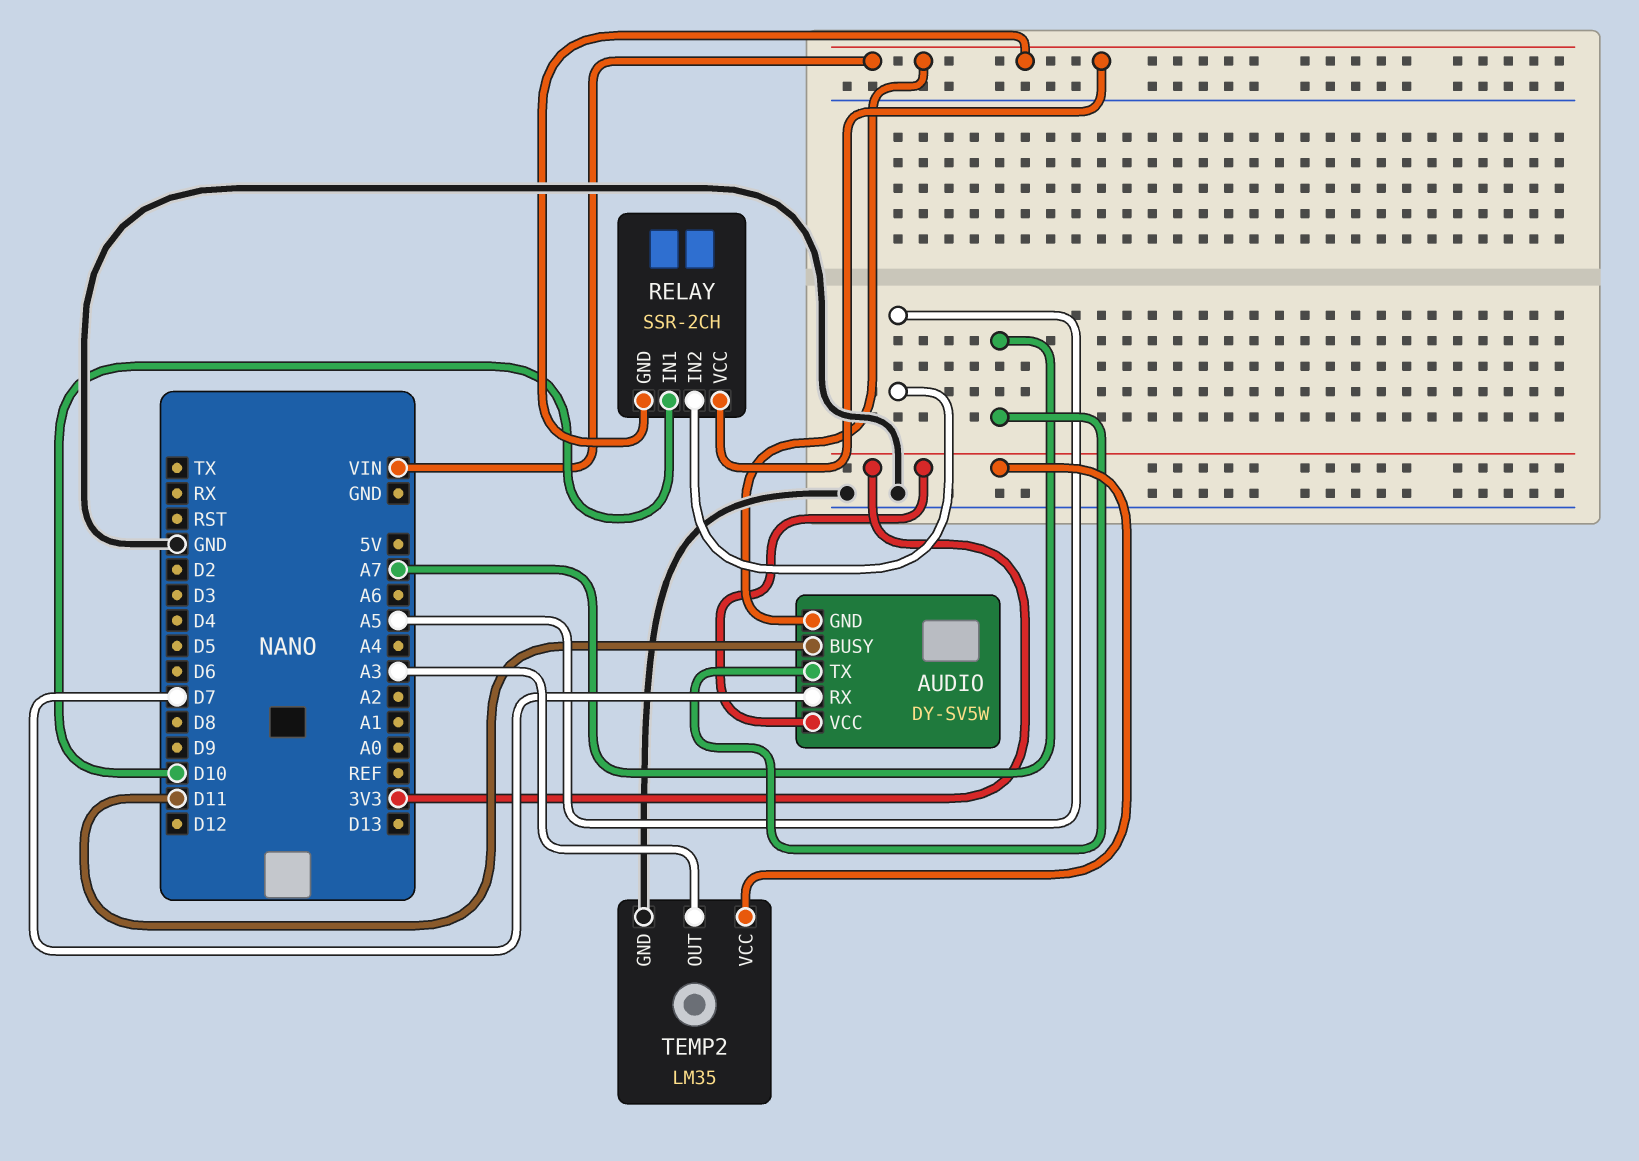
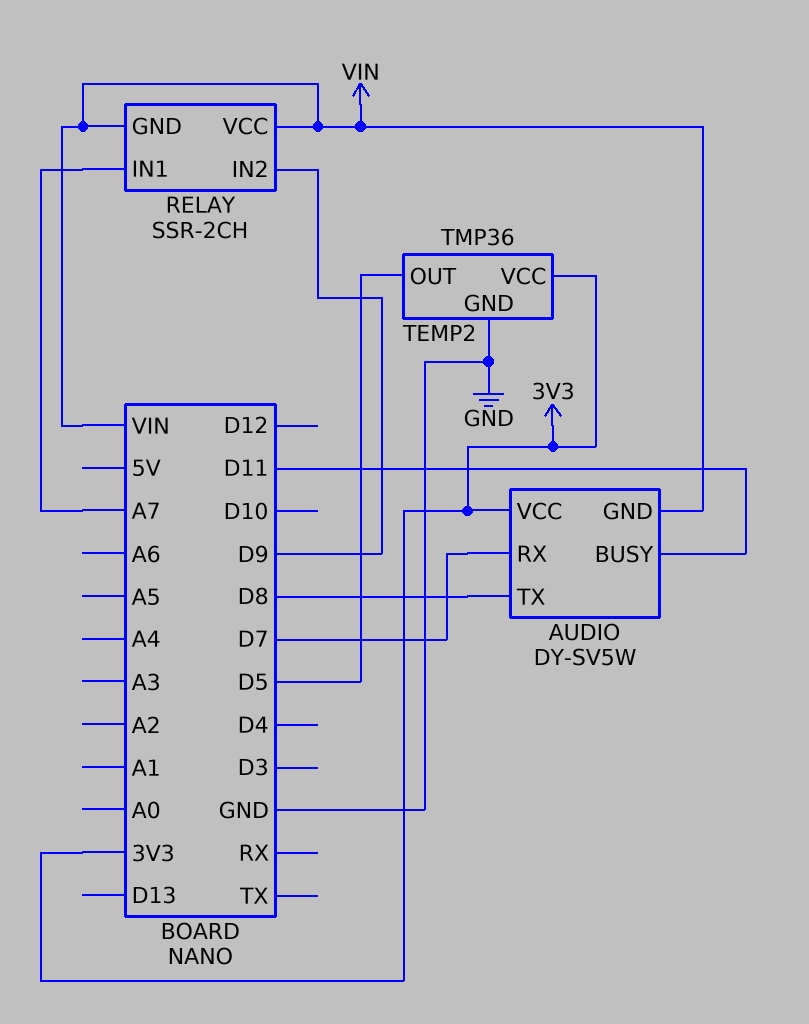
AUDIO pin TX: A7 -> D8
RELAY pin IN1: D10 -> A7
RELAY pin IN2: A5 -> D9
TEMP2: LM35 -> TMP36
TEMP2 pin OUT: A3 -> D5

